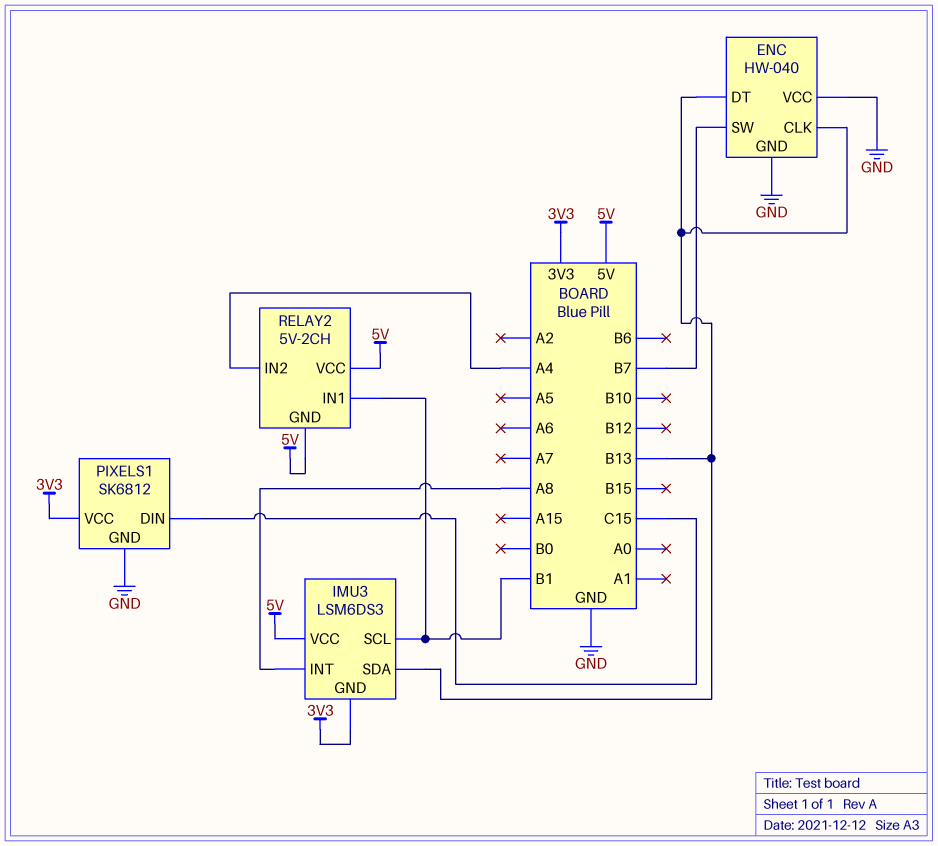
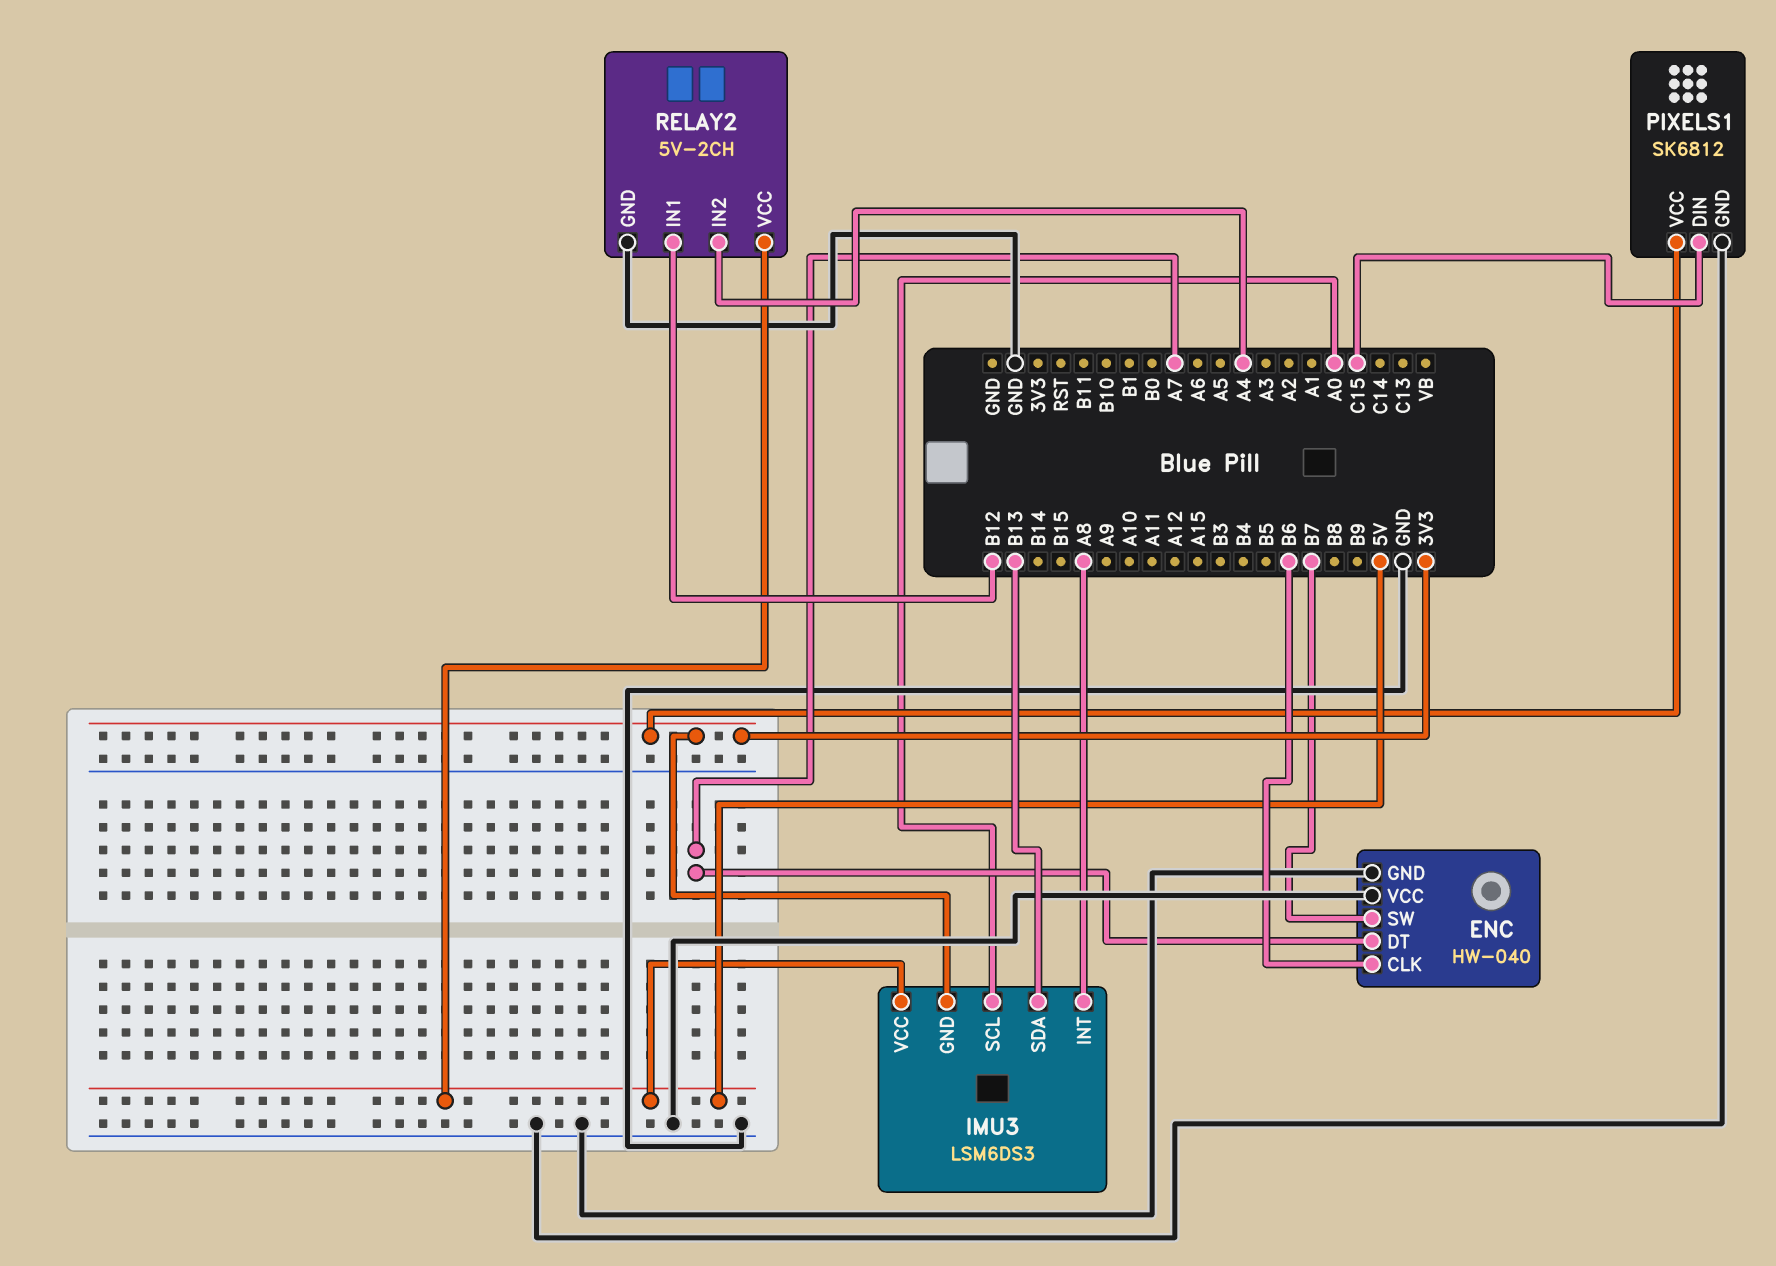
ENC pin CLK: B13 -> B6
ENC pin DT: B13 -> A7
IMU3 pin SCL: B1 -> A0
RELAY2 pin GND: 5V -> GND
RELAY2 pin IN1: B1 -> B12

